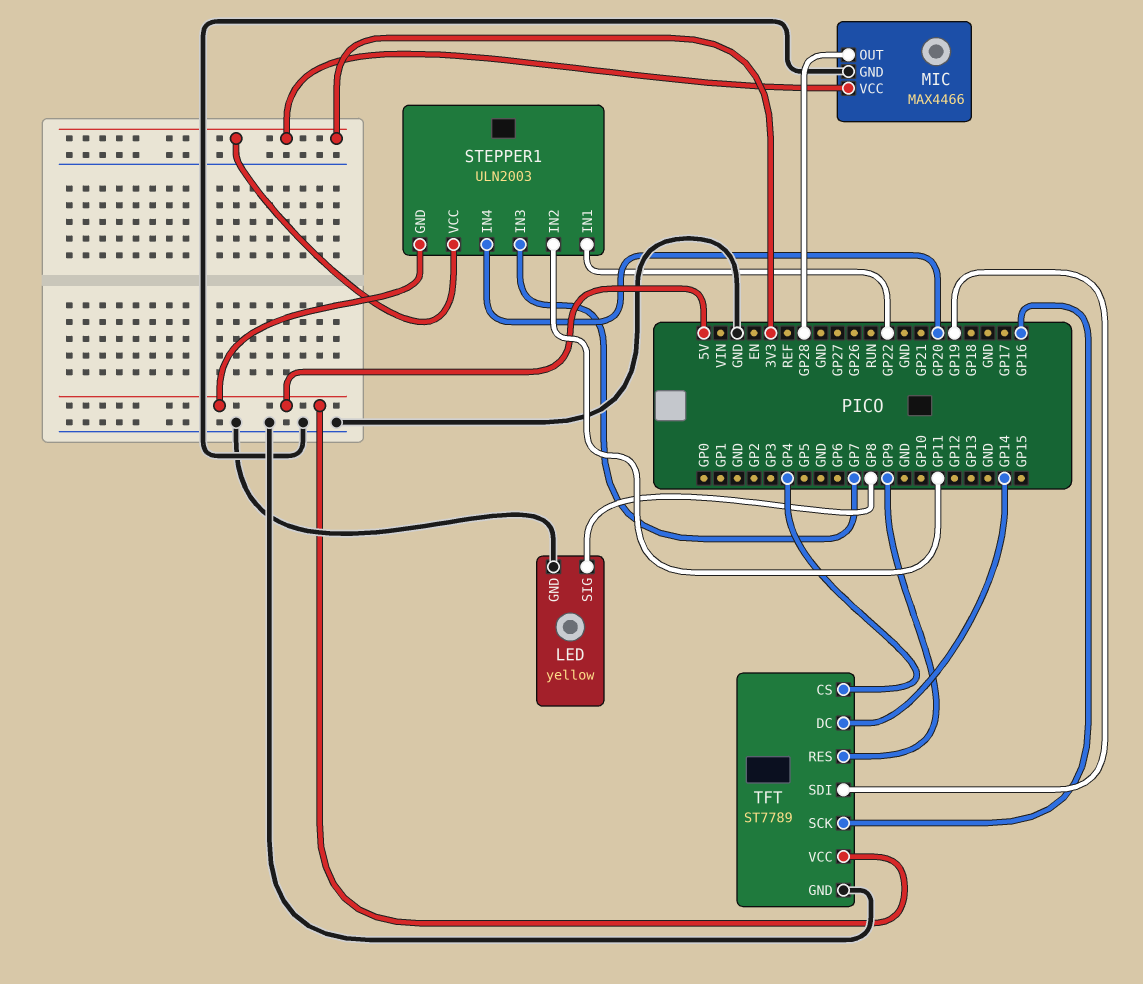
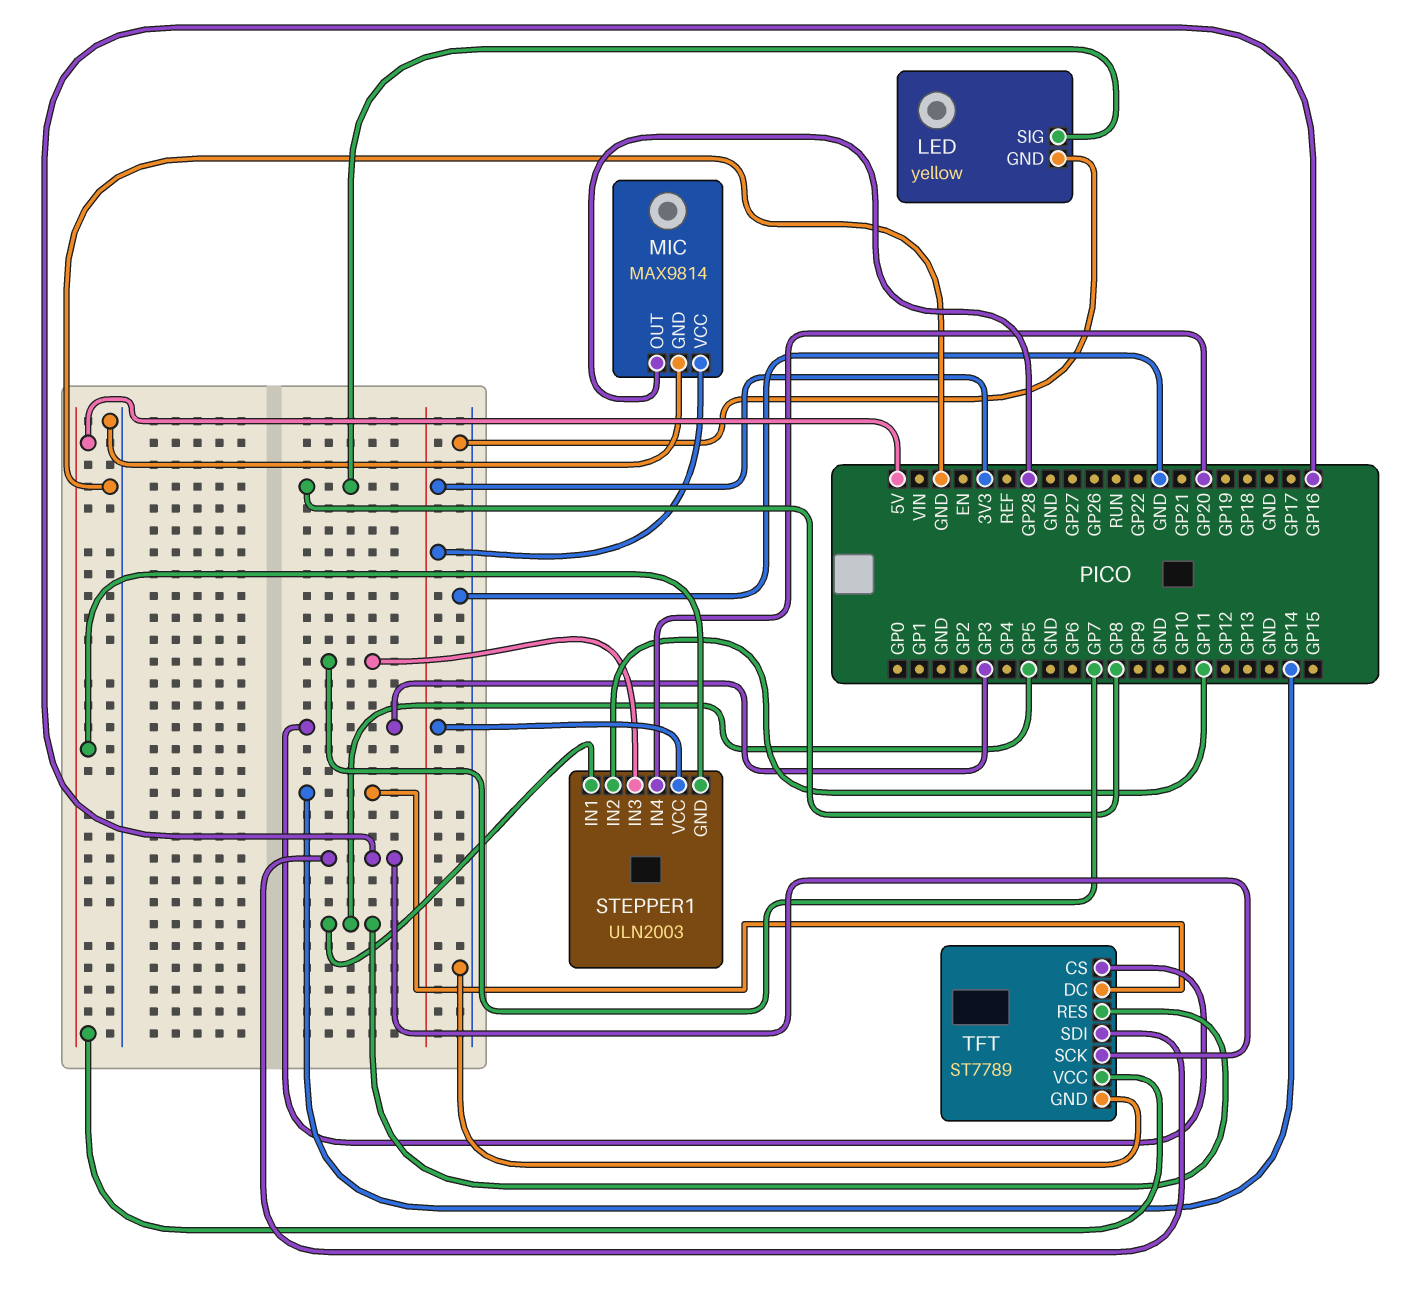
MIC: MAX4466 -> MAX9814
STEPPER1 pin IN1: GP22 -> GP5
TFT pin CS: GP4 -> GP3
TFT pin RES: GP9 -> GP5
TFT pin SDI: GP19 -> GP16

